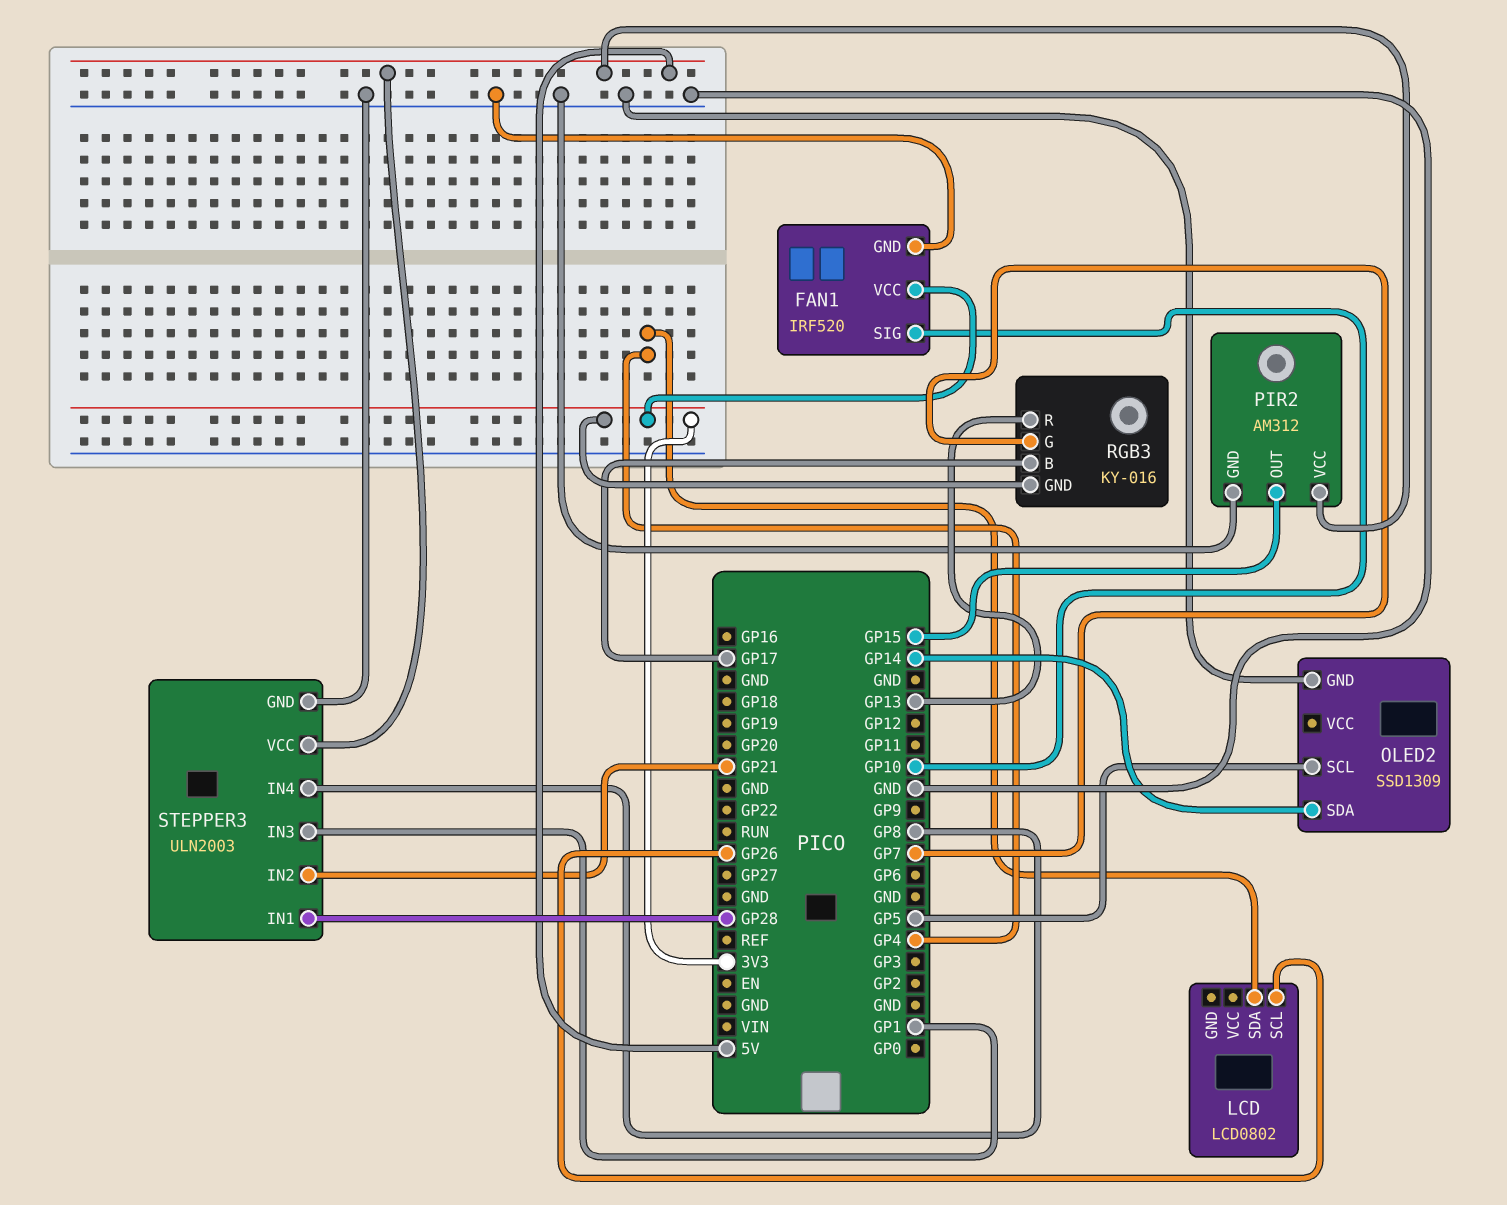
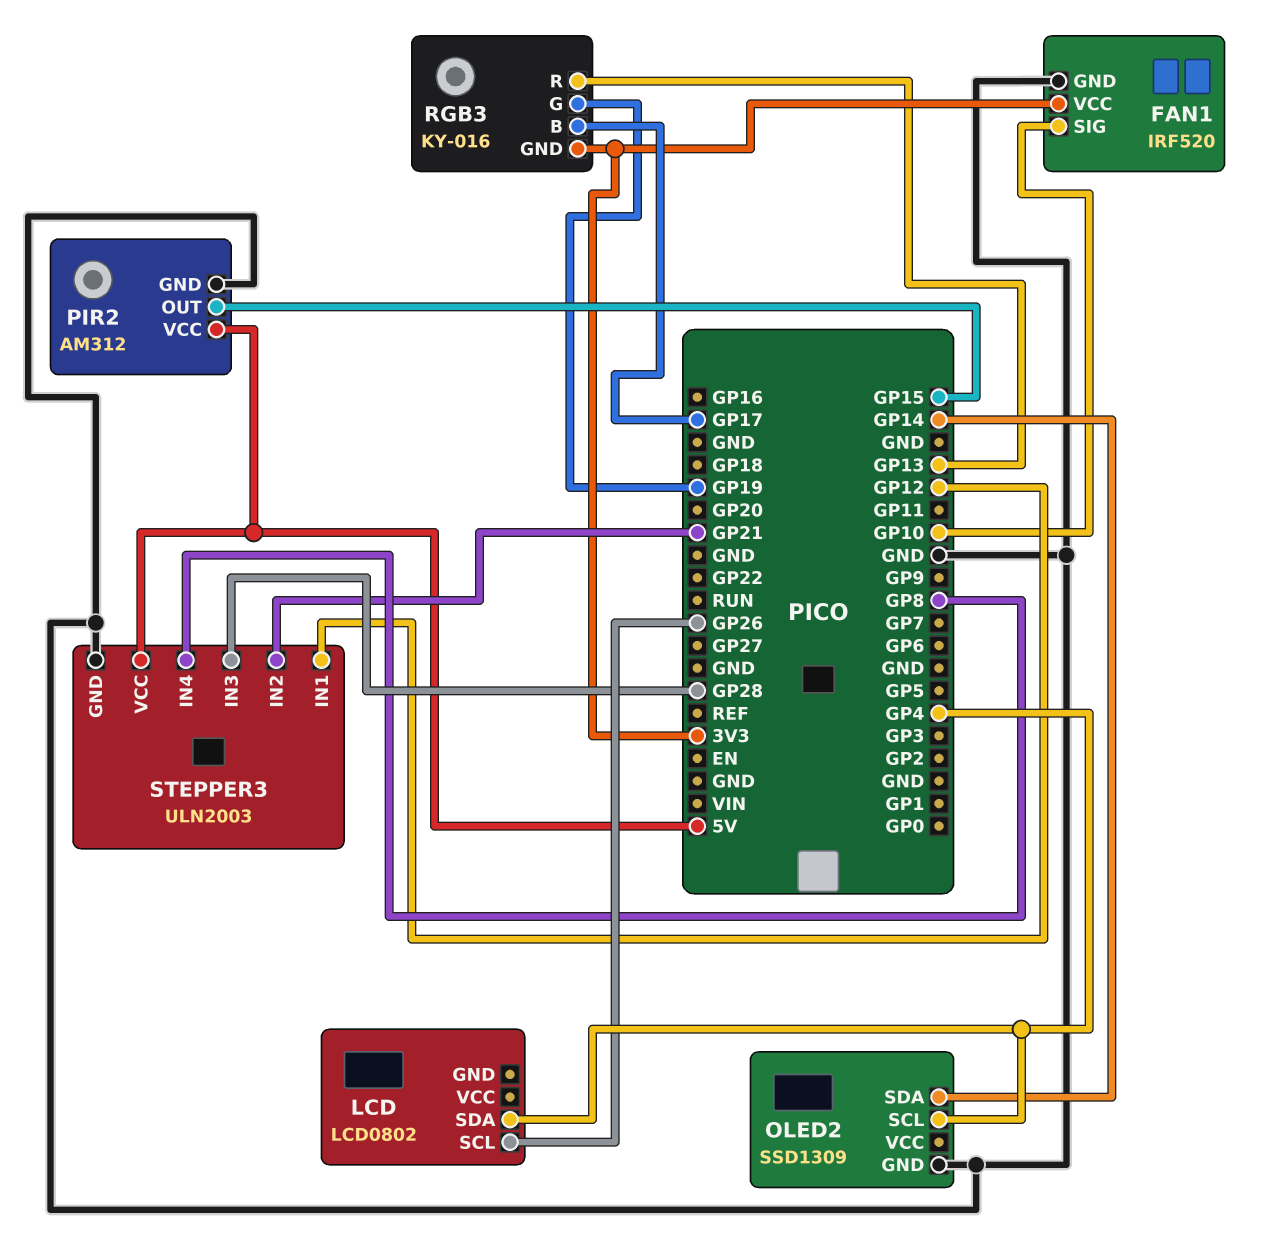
OLED2 pin SCL: GP5 -> GP4
RGB3 pin G: GP7 -> GP19
STEPPER3 pin IN1: GP28 -> GP12
STEPPER3 pin IN3: GP1 -> GP28

